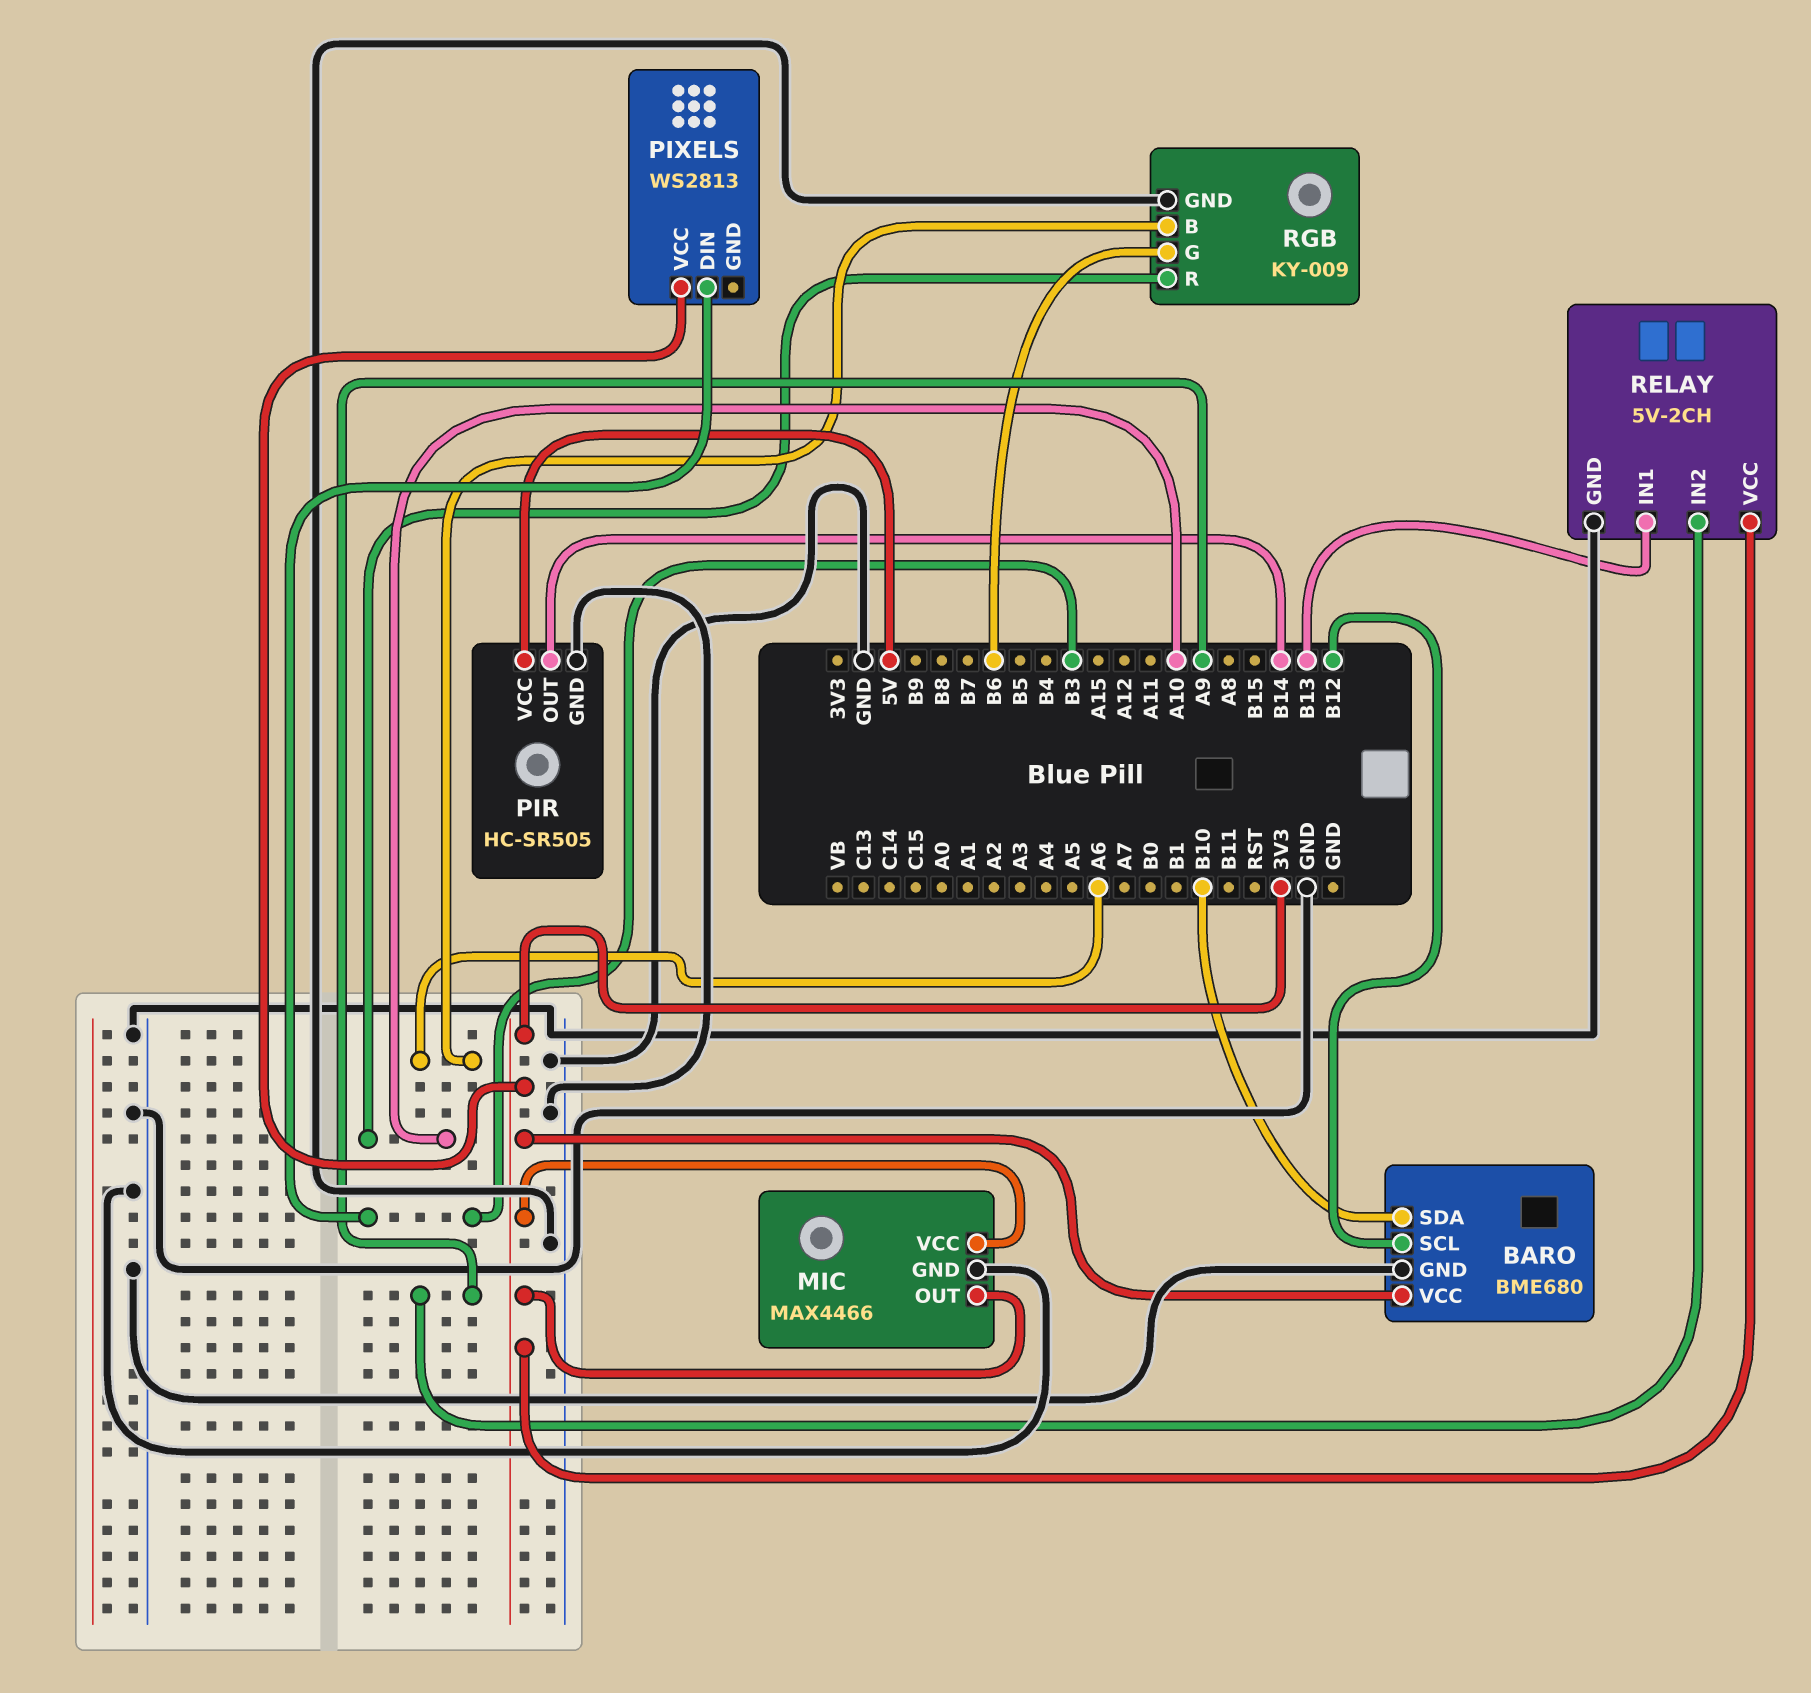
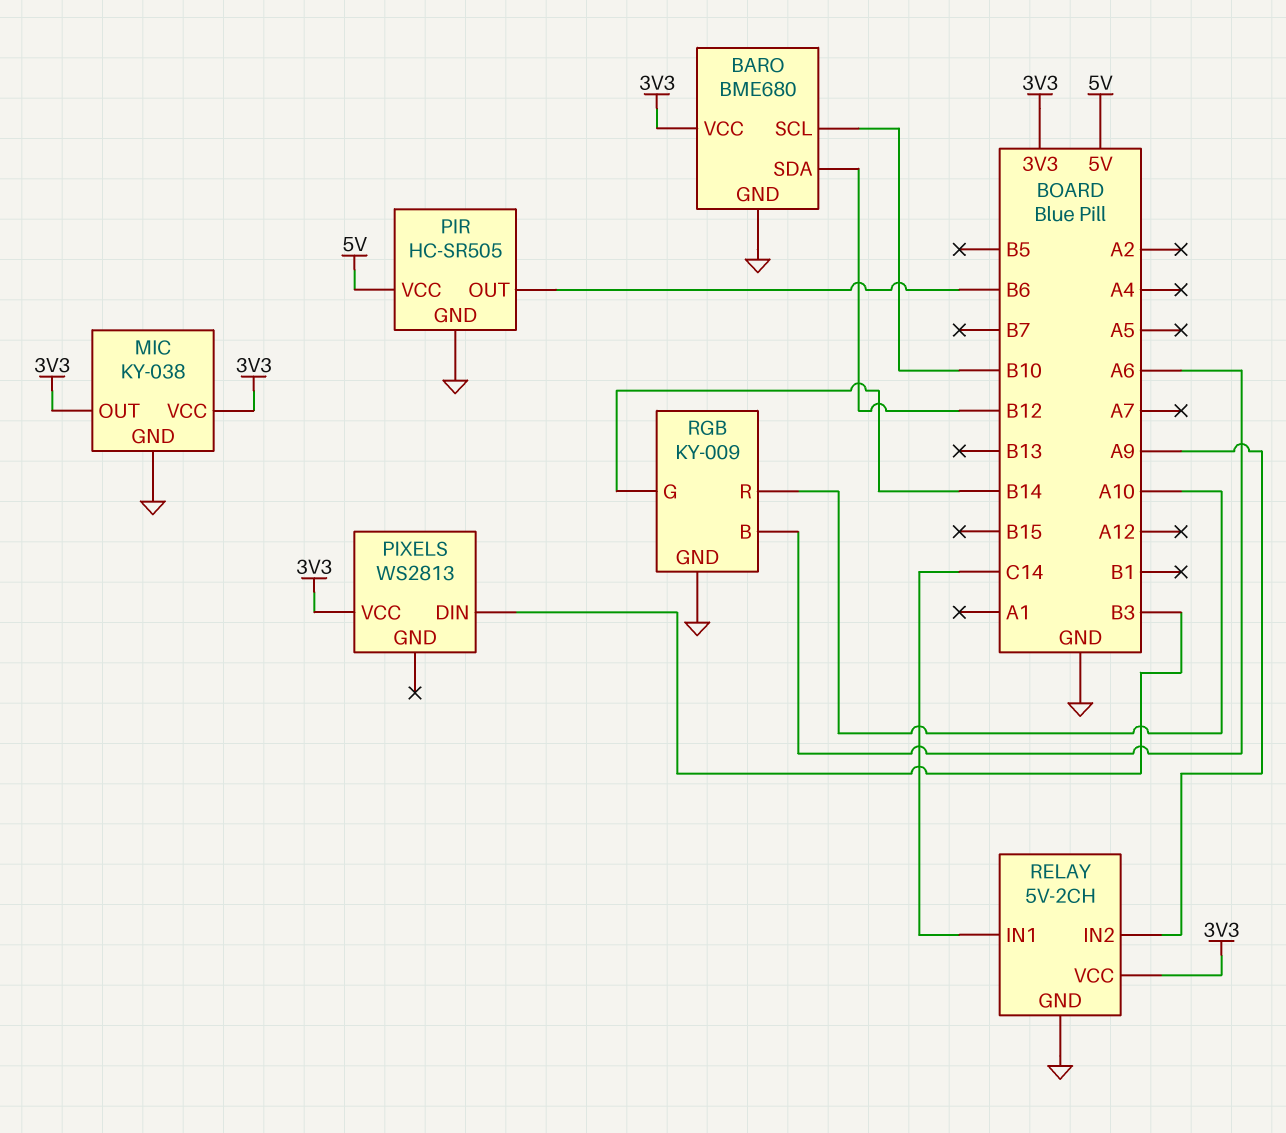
BARO pin SCL: B12 -> B10
BARO pin SDA: B10 -> B12
MIC: MAX4466 -> KY-038
PIR pin OUT: B14 -> B6
RELAY pin IN1: B13 -> C14
RGB pin G: B6 -> B14

